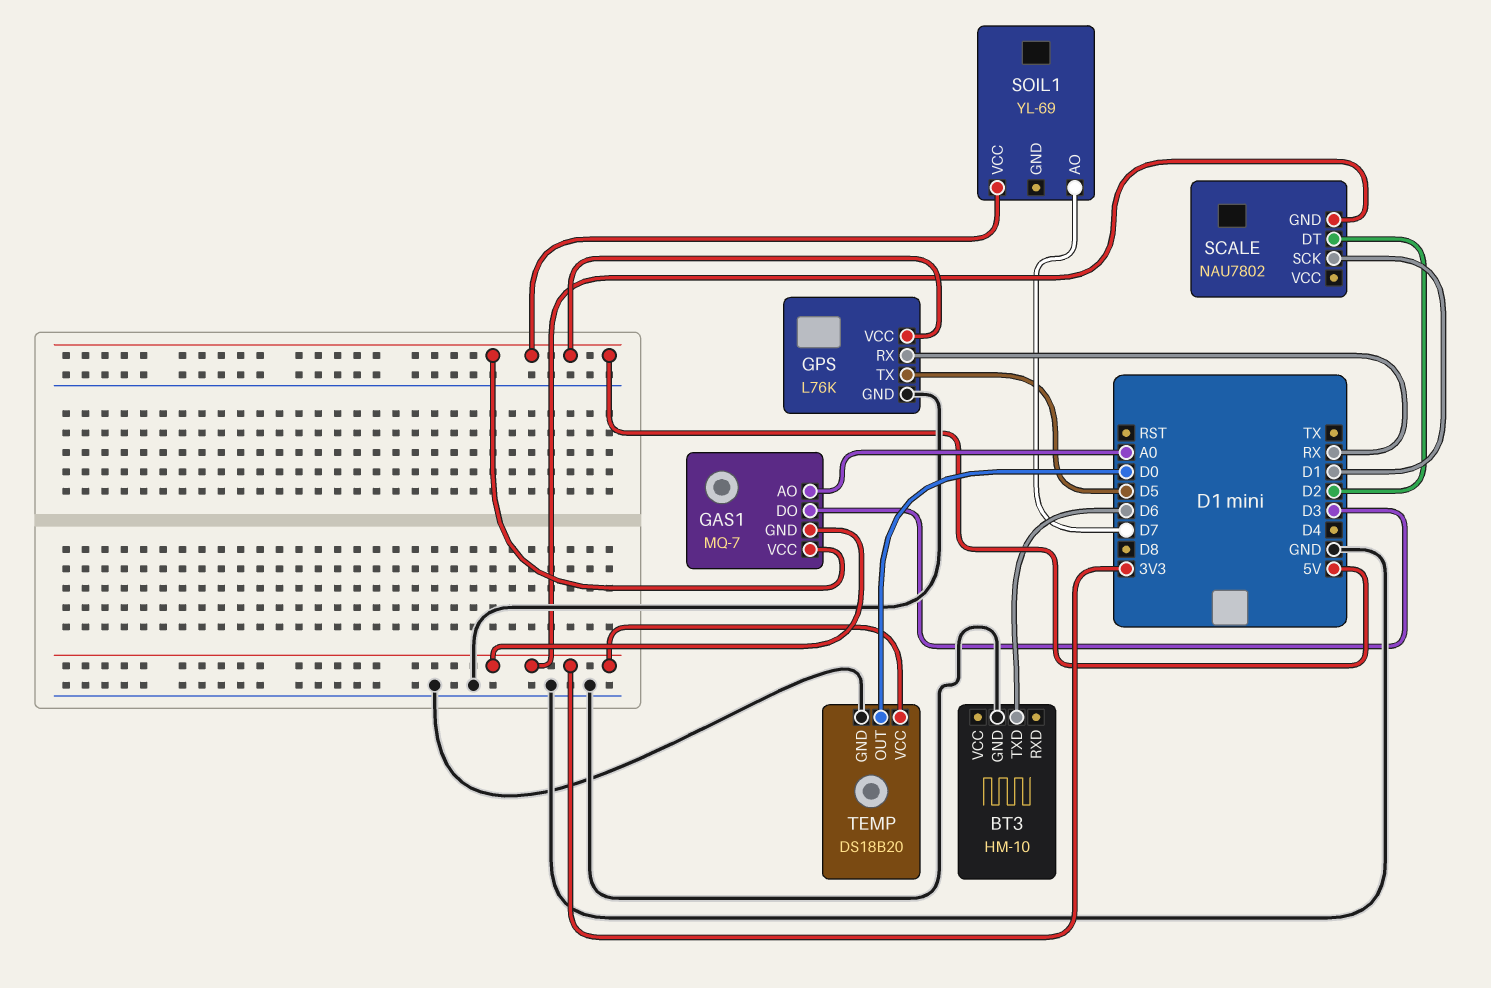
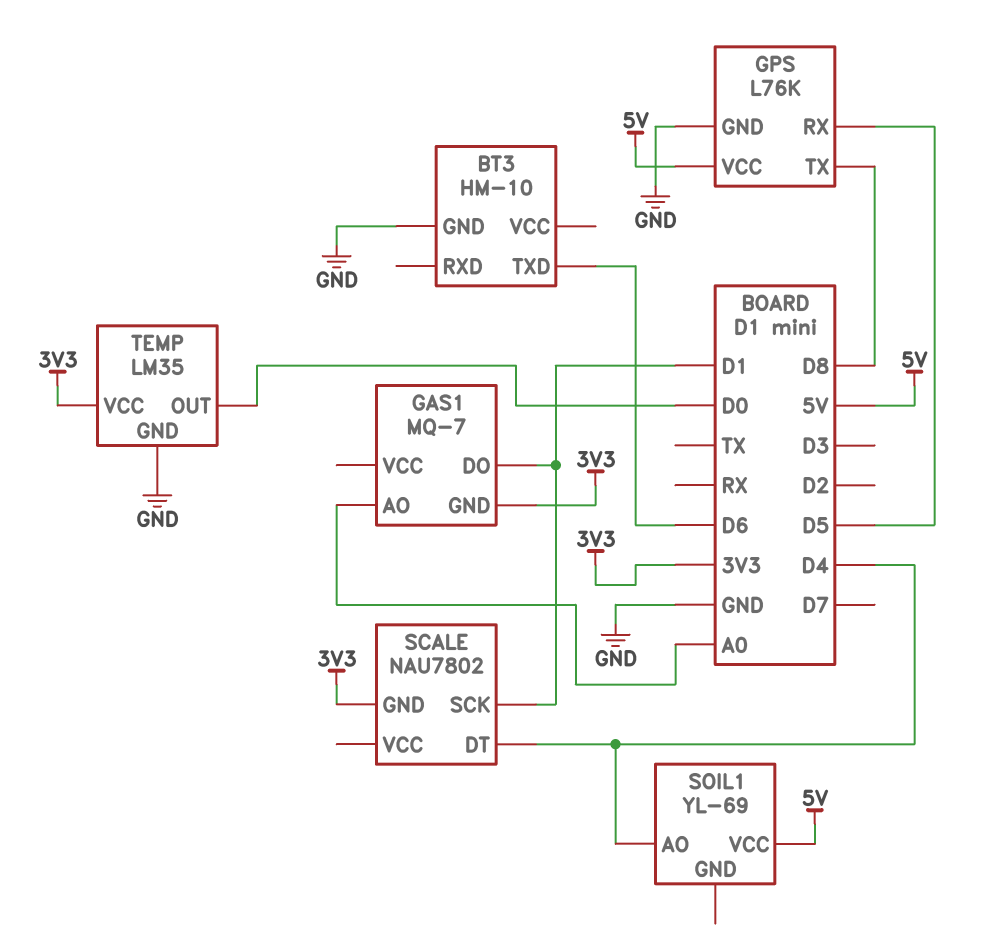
GAS1 pin DO: D3 -> D1
GAS1 pin VCC: 5V -> none
GPS pin RX: RX -> D5
GPS pin TX: D5 -> D8
SCALE pin DT: D2 -> D4
SOIL1 pin AO: D7 -> D4
TEMP: DS18B20 -> LM35

